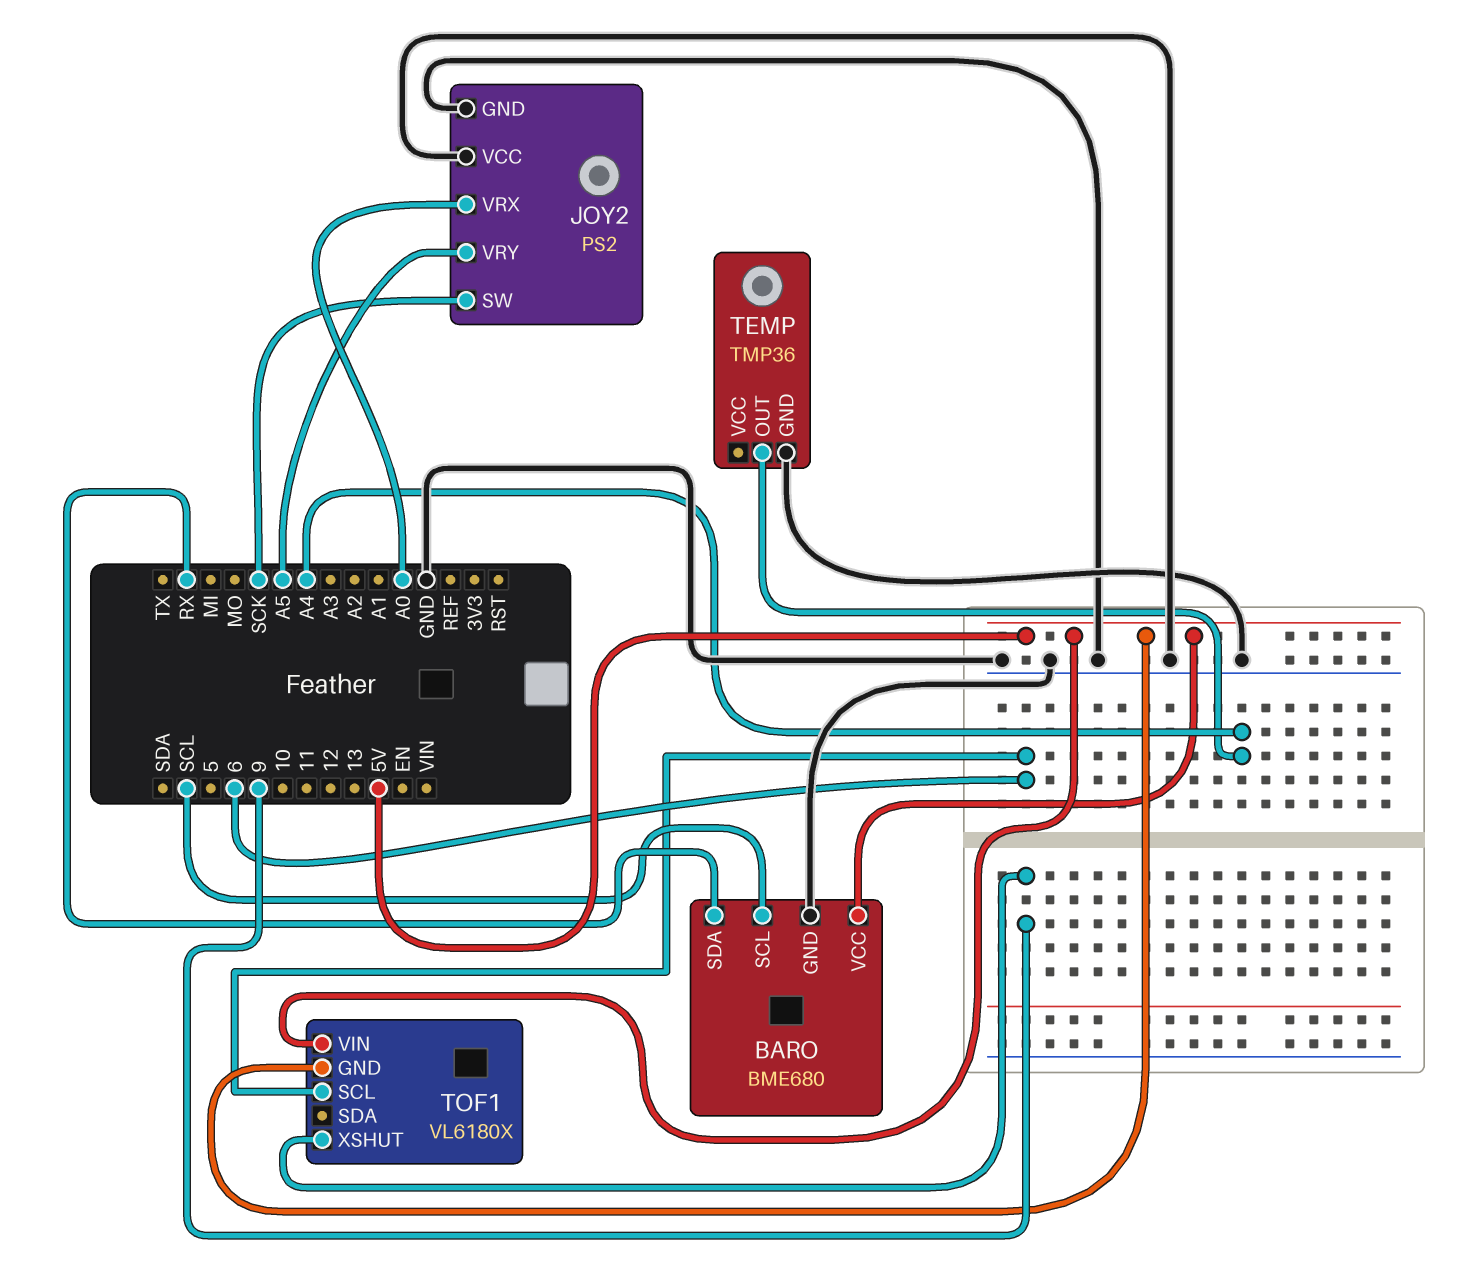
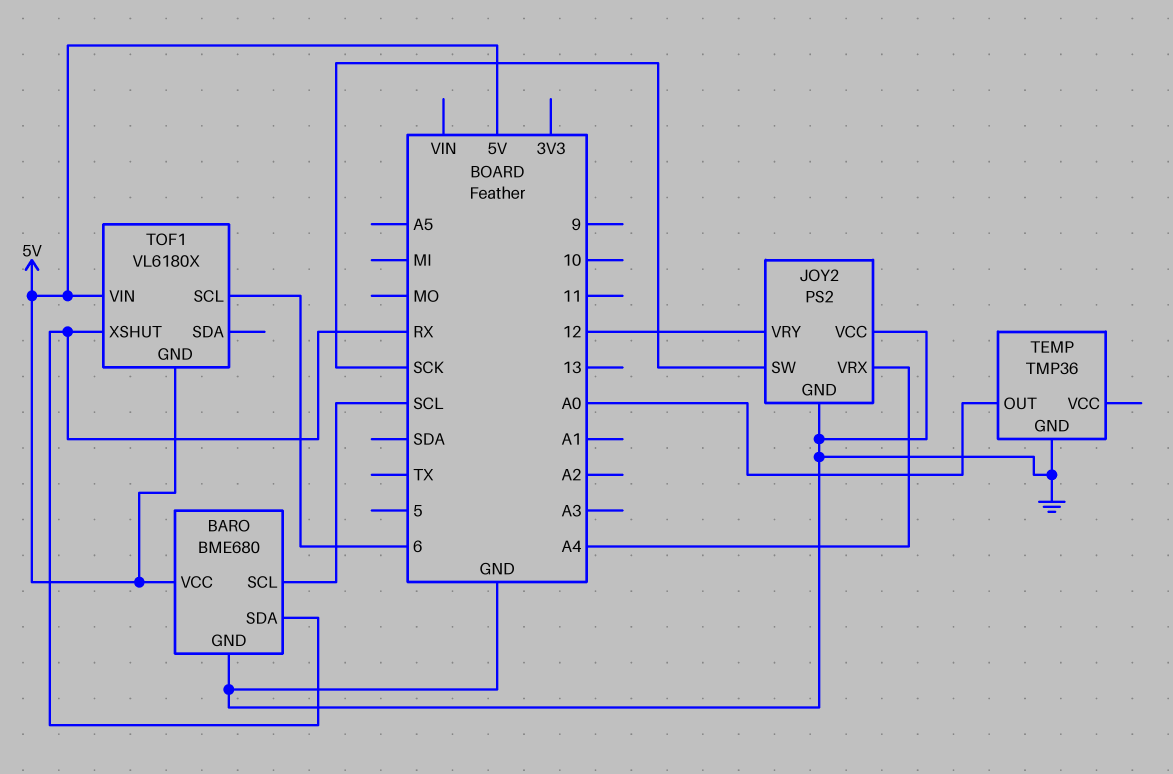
JOY2 pin VRX: A0 -> A4
JOY2 pin VRY: A5 -> 12
TEMP pin OUT: A4 -> A0
TOF1 pin XSHUT: 9 -> RX

